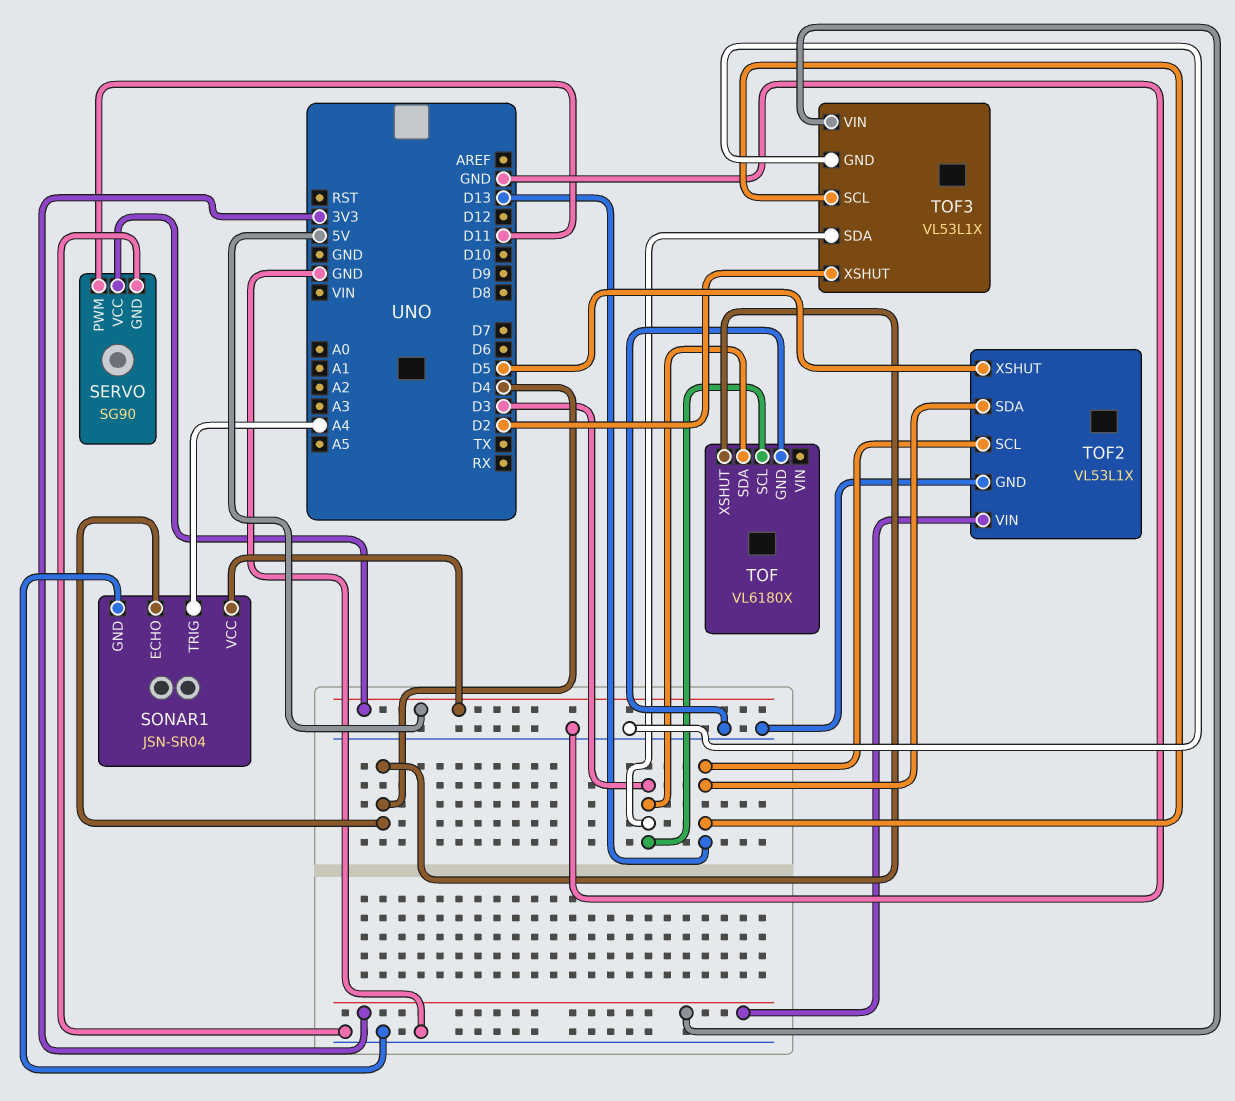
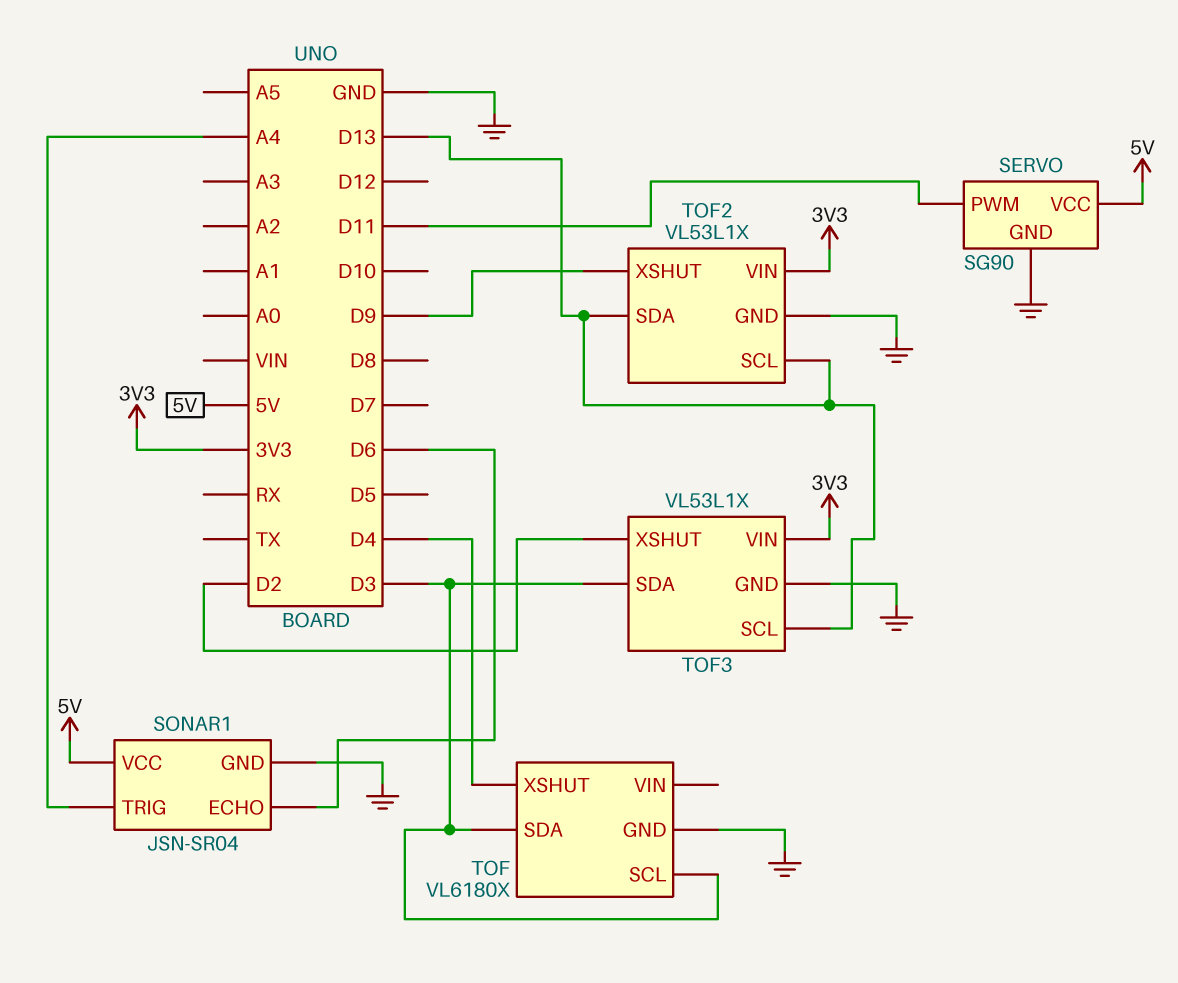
SONAR1 pin ECHO: D4 -> D6
TOF2 pin XSHUT: D5 -> D9

